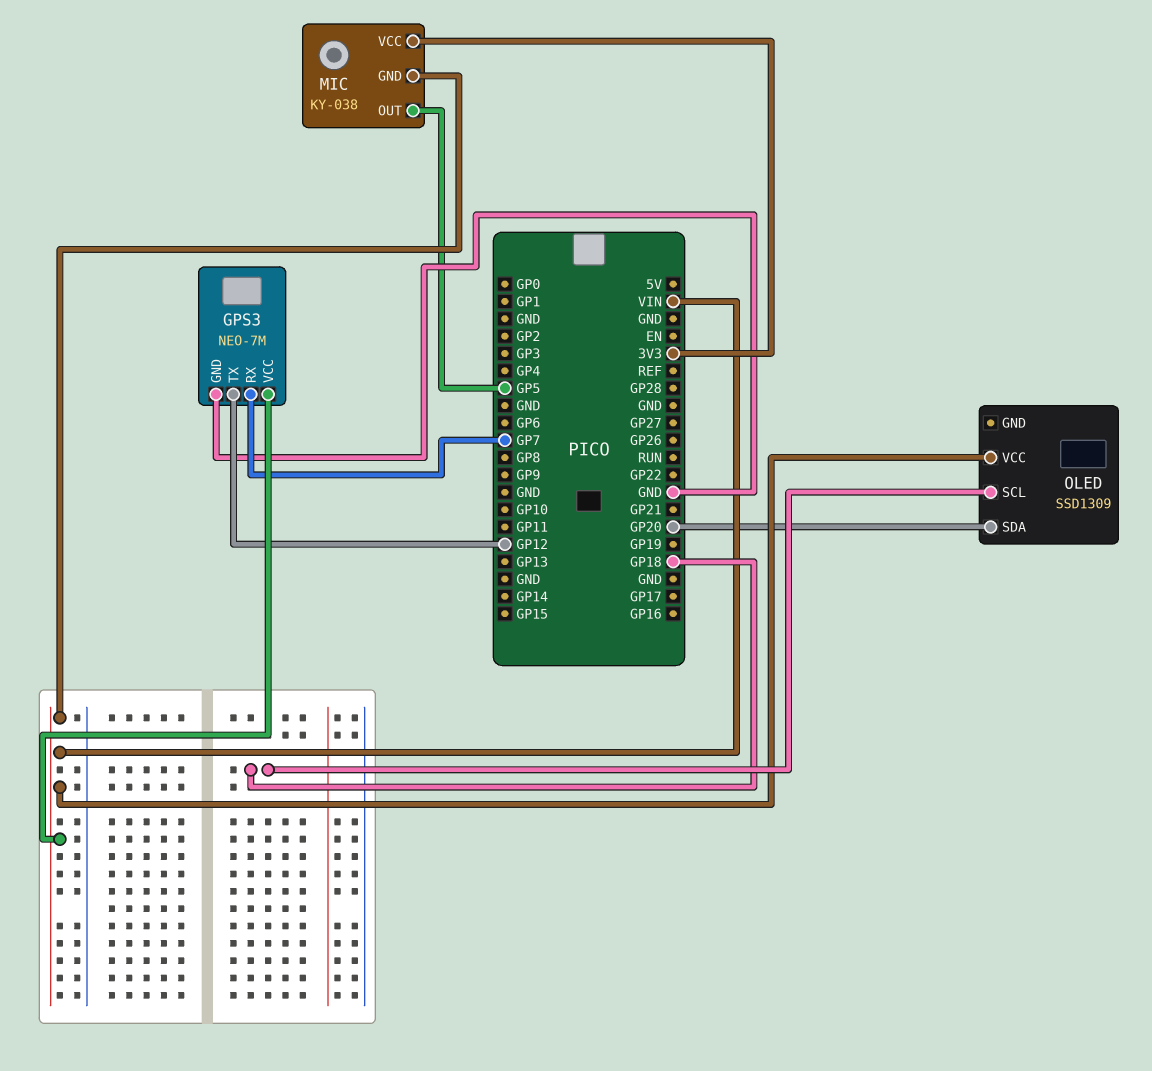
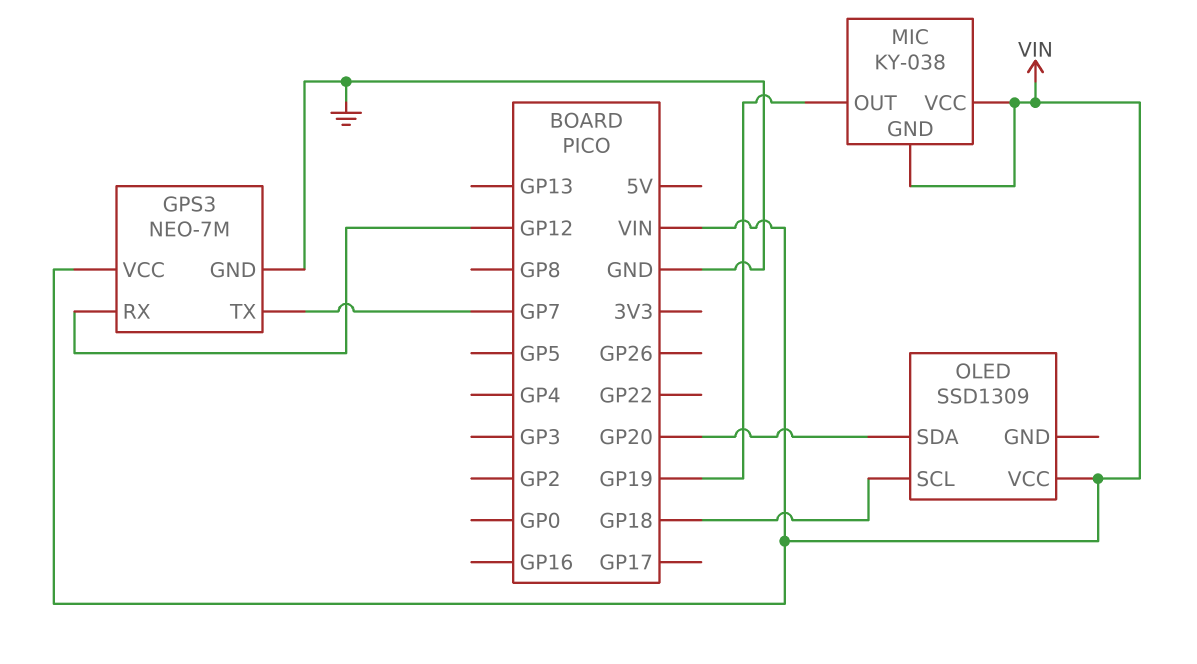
GPS3 pin RX: GP7 -> GP12
GPS3 pin TX: GP12 -> GP7
MIC pin OUT: GP5 -> GP19
MIC pin VCC: 3V3 -> VIN

